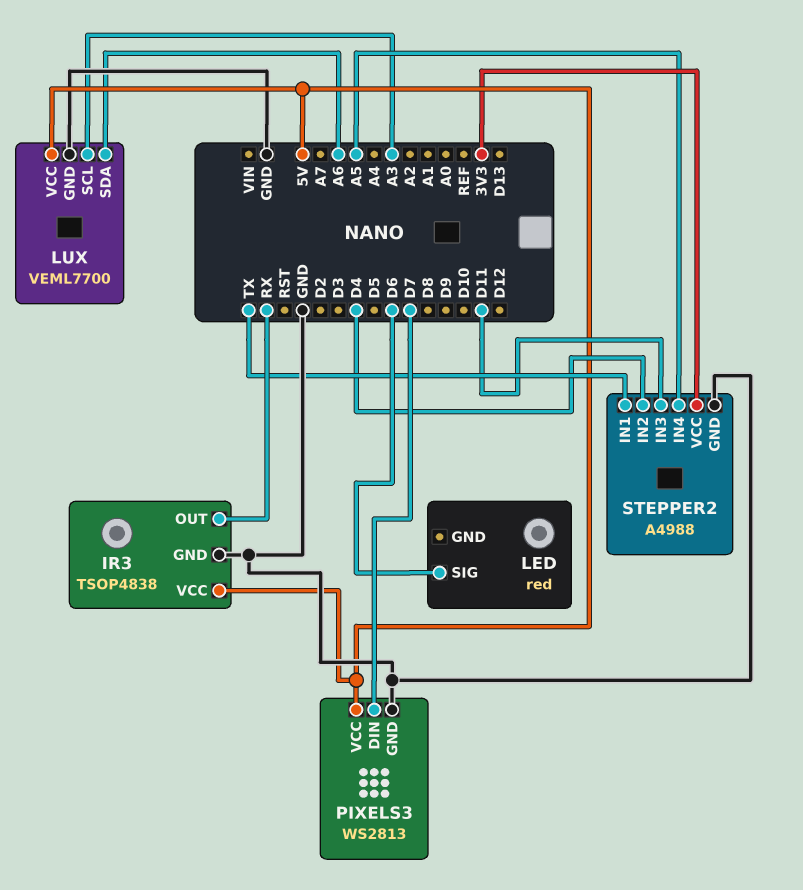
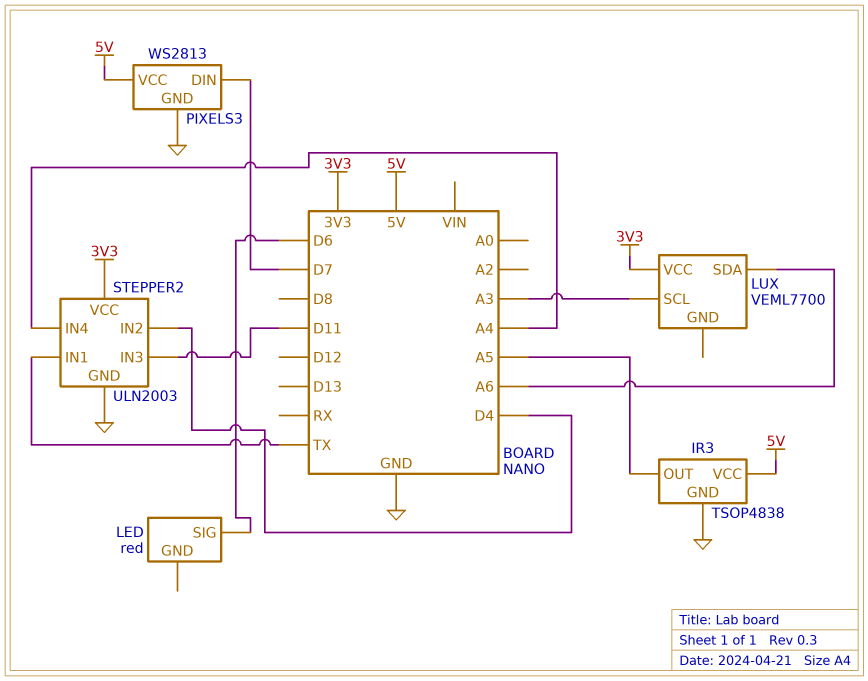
IR3 pin OUT: RX -> A5
LUX pin GND: GND -> none
LUX pin VCC: 5V -> 3V3
STEPPER2: A4988 -> ULN2003
STEPPER2 pin IN4: A5 -> A4

